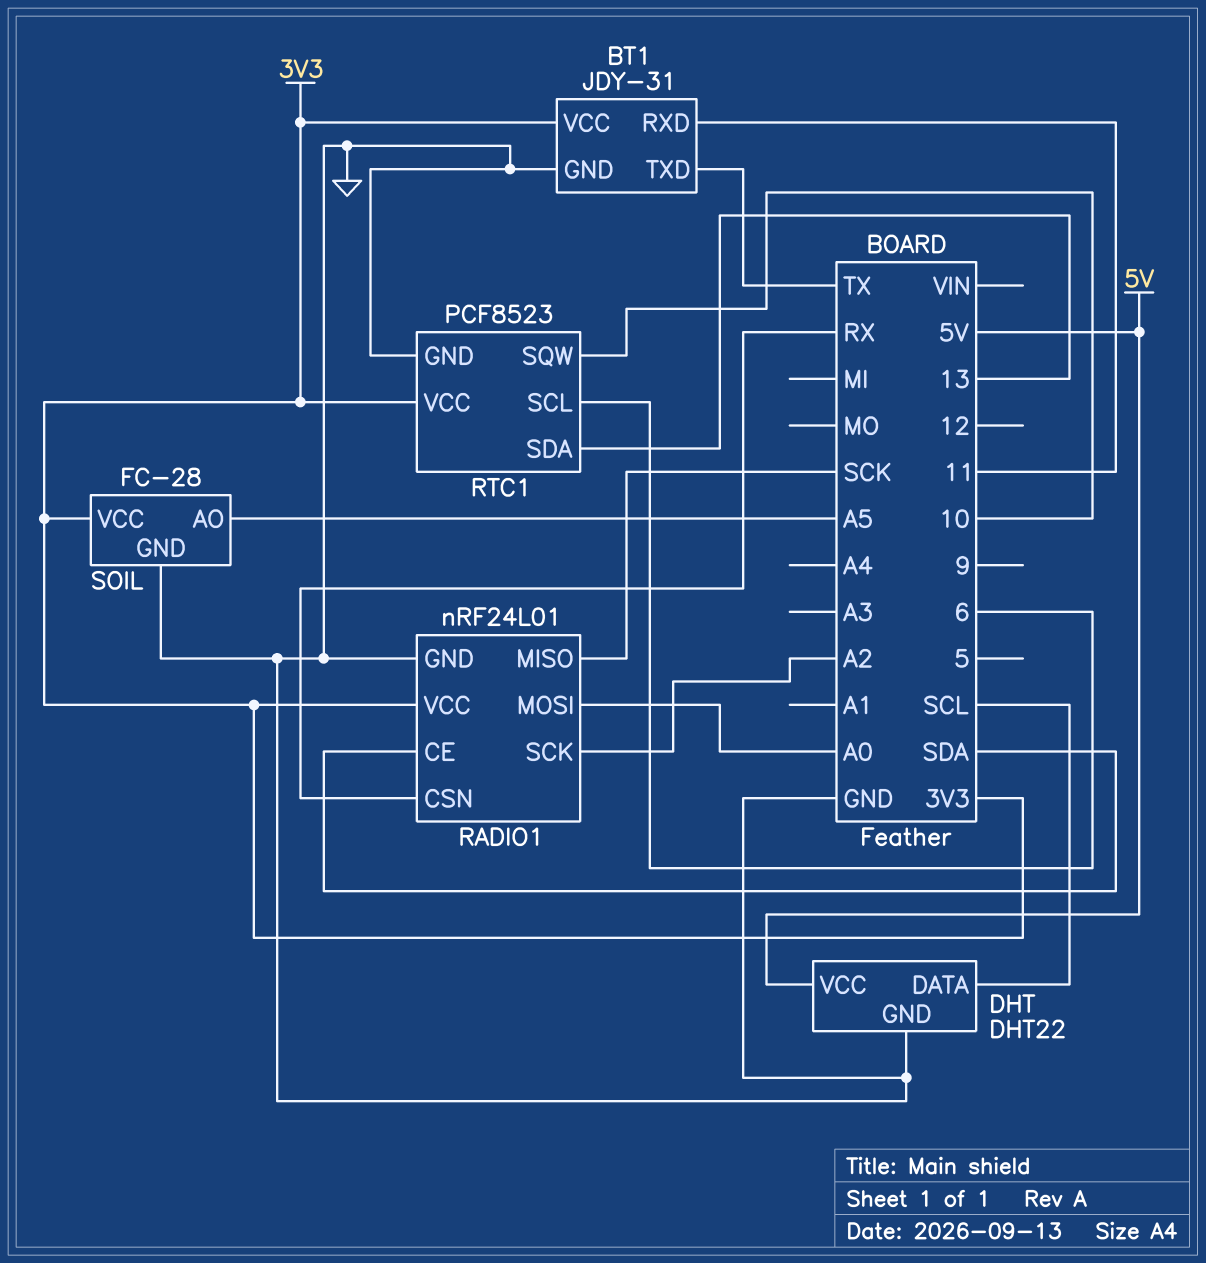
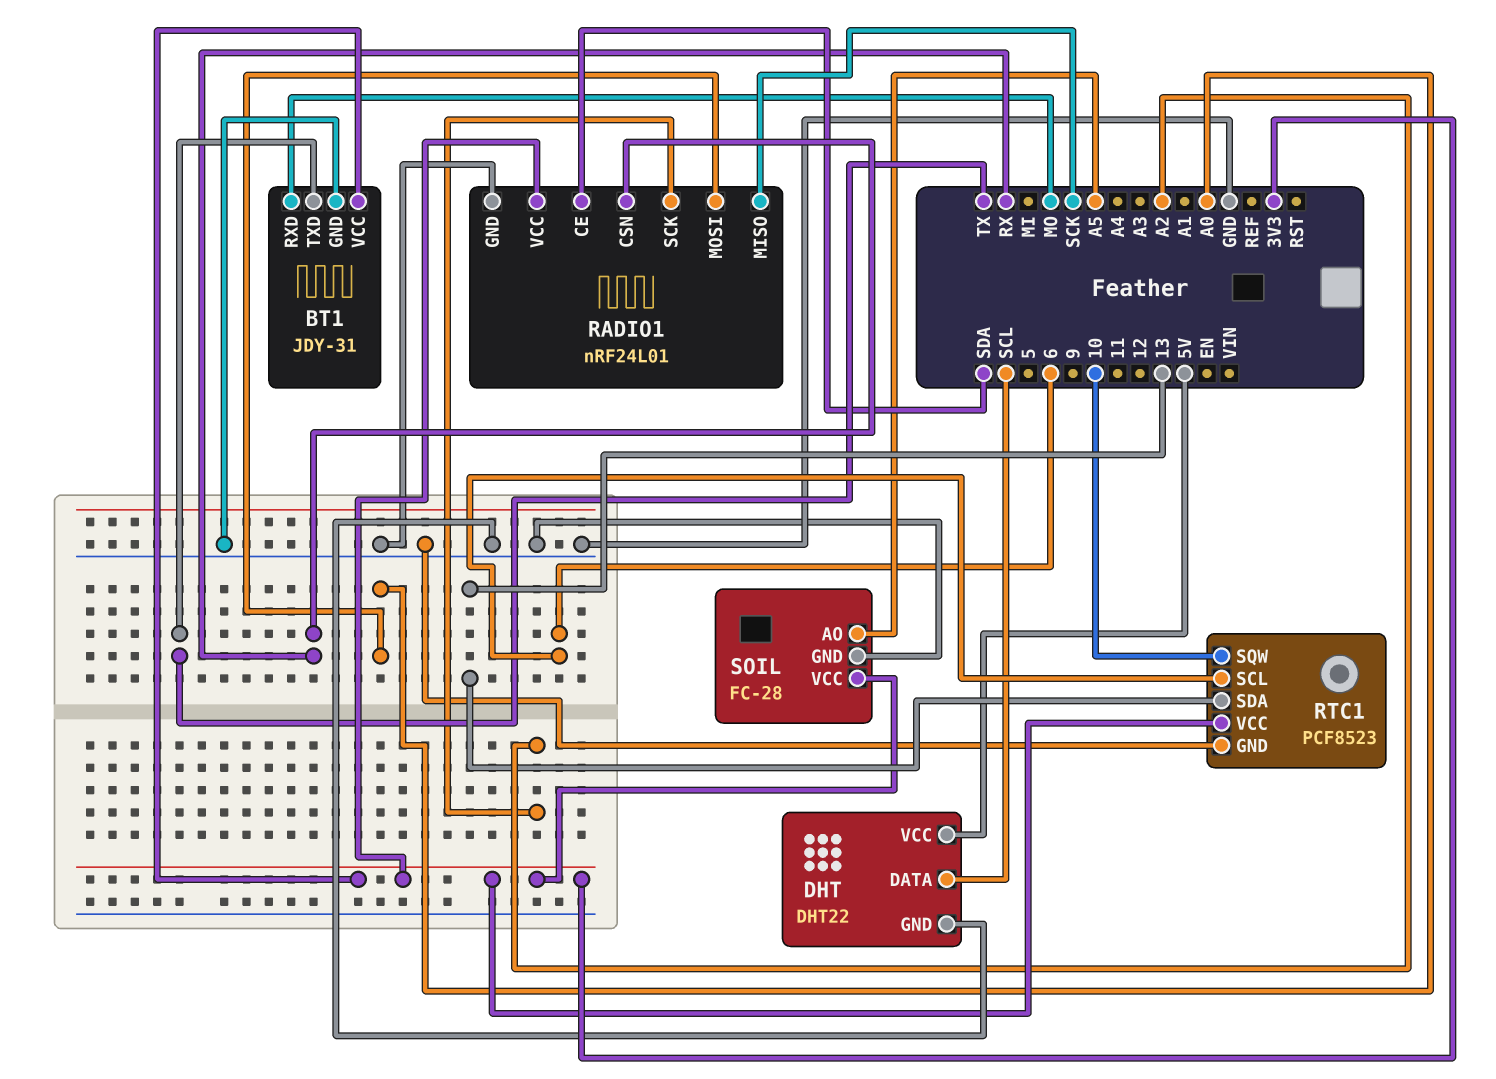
BT1 pin RXD: 11 -> MO

